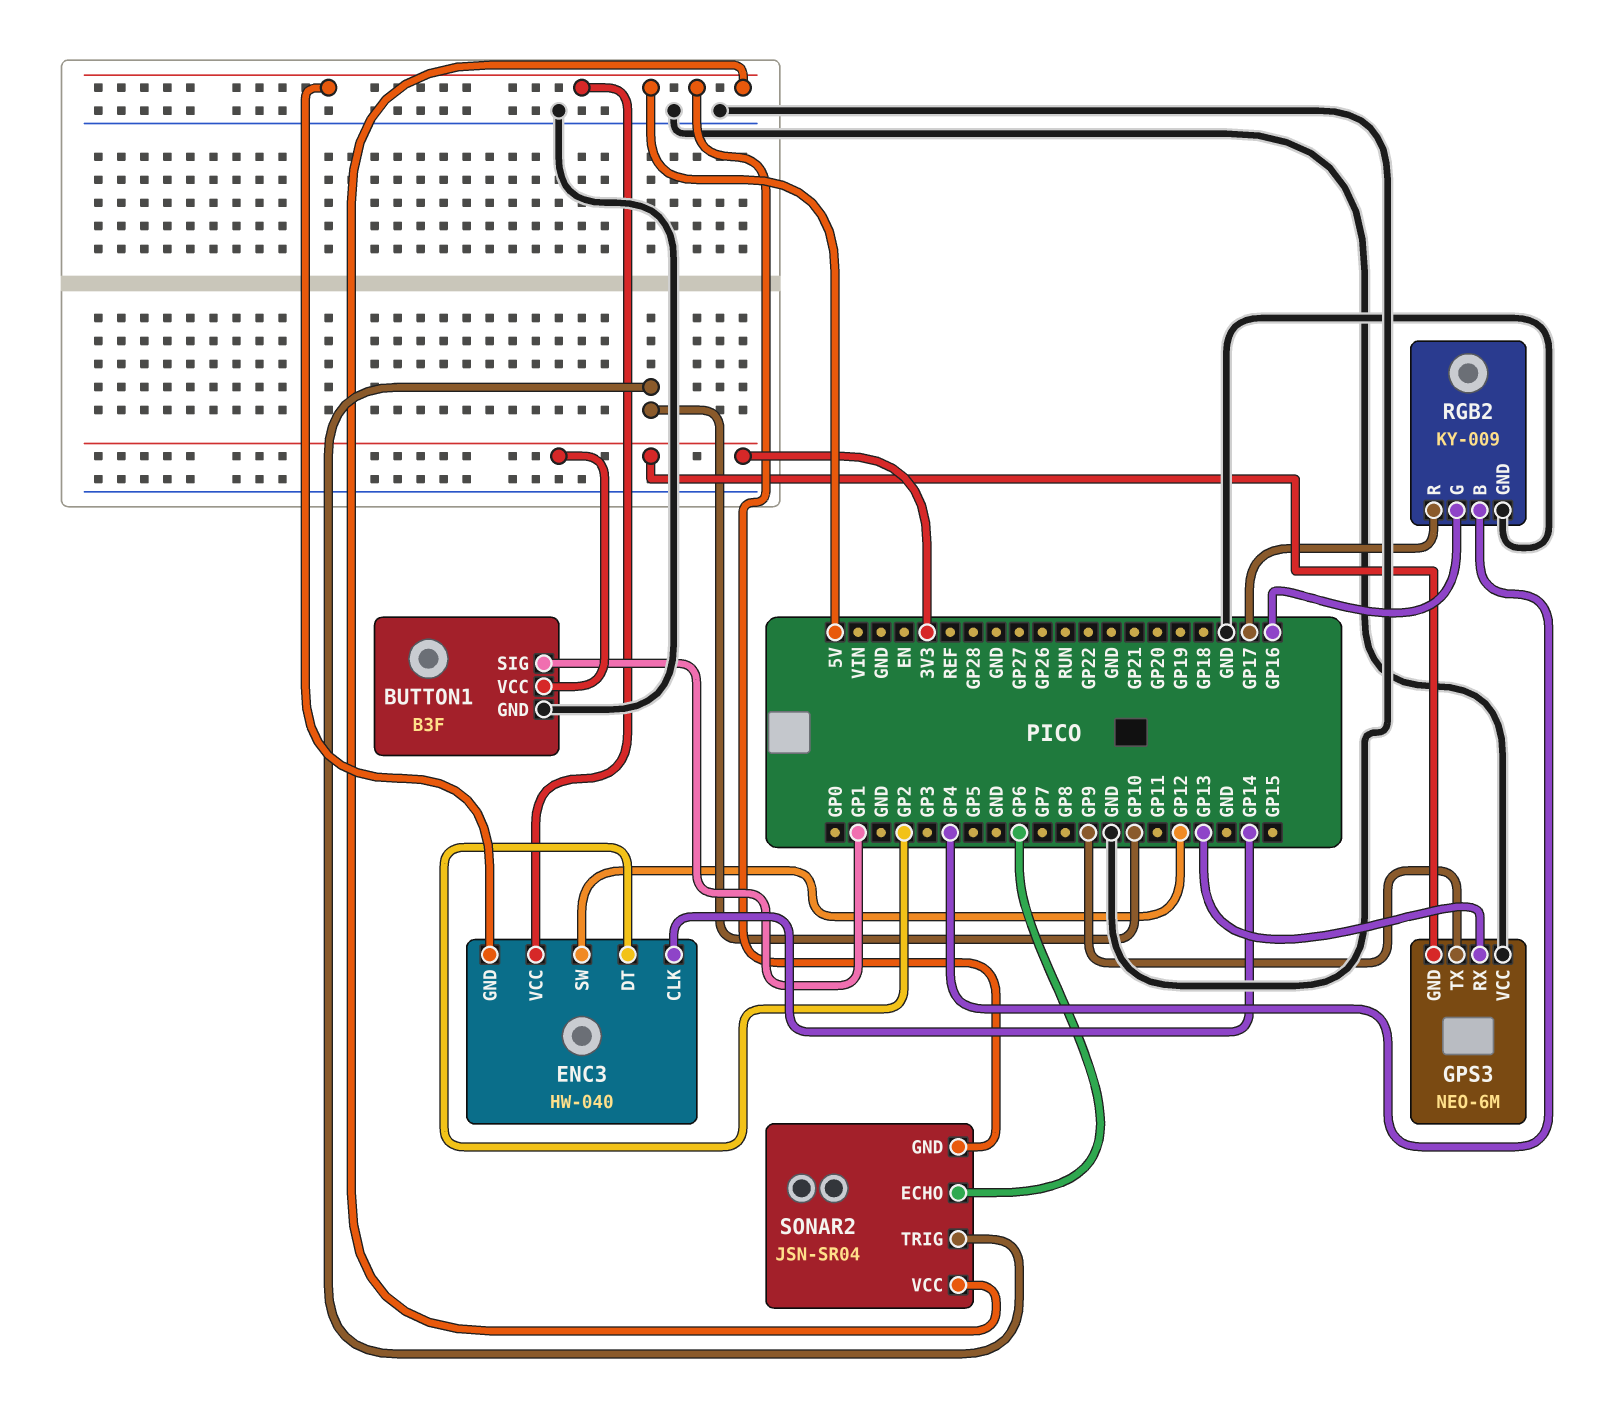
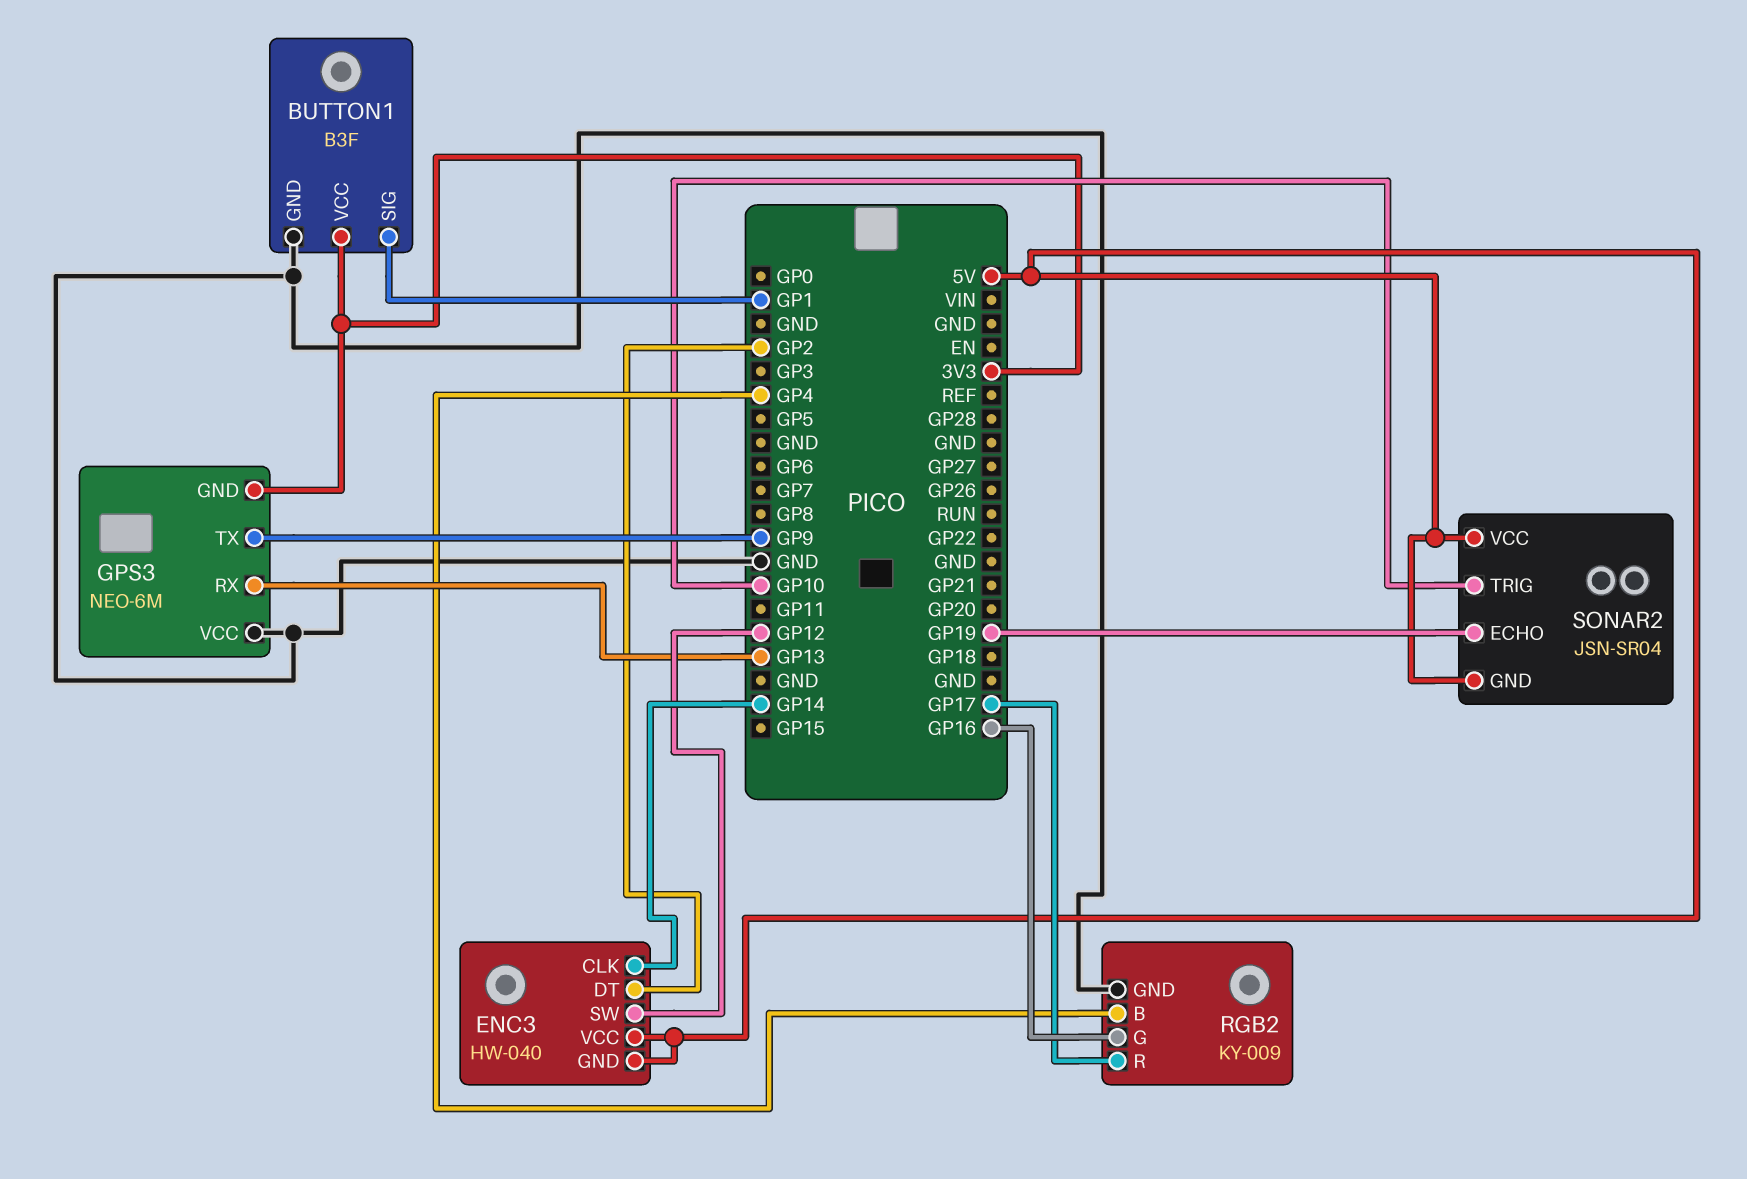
SONAR2 pin ECHO: GP6 -> GP19

